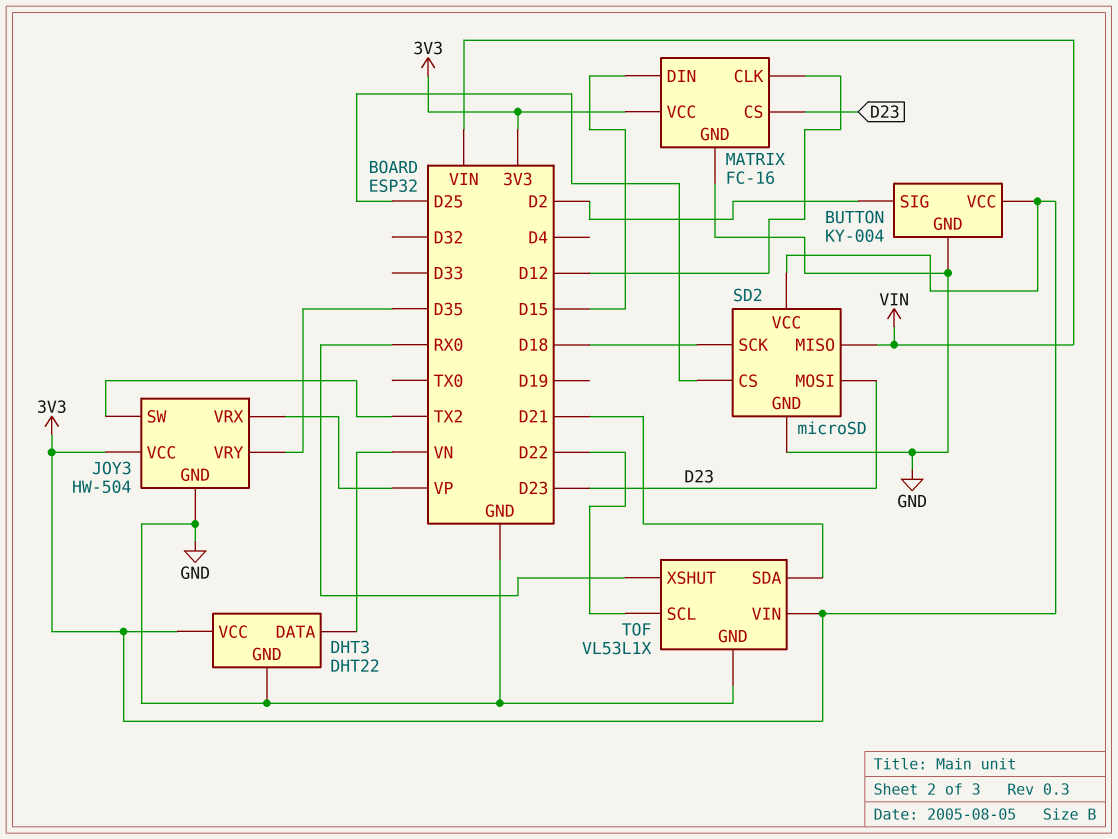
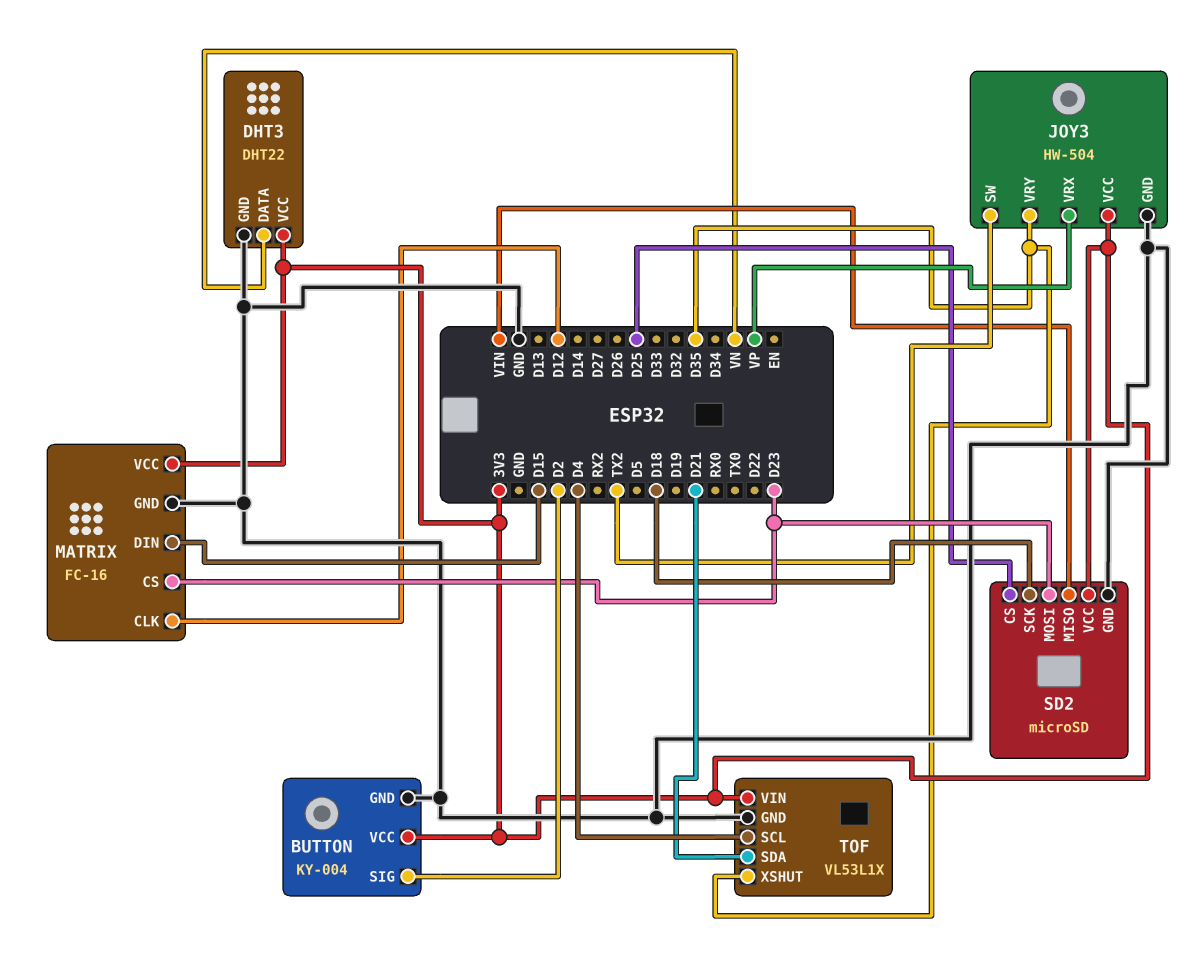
TOF pin SCL: D22 -> D4
TOF pin XSHUT: RX0 -> D35

